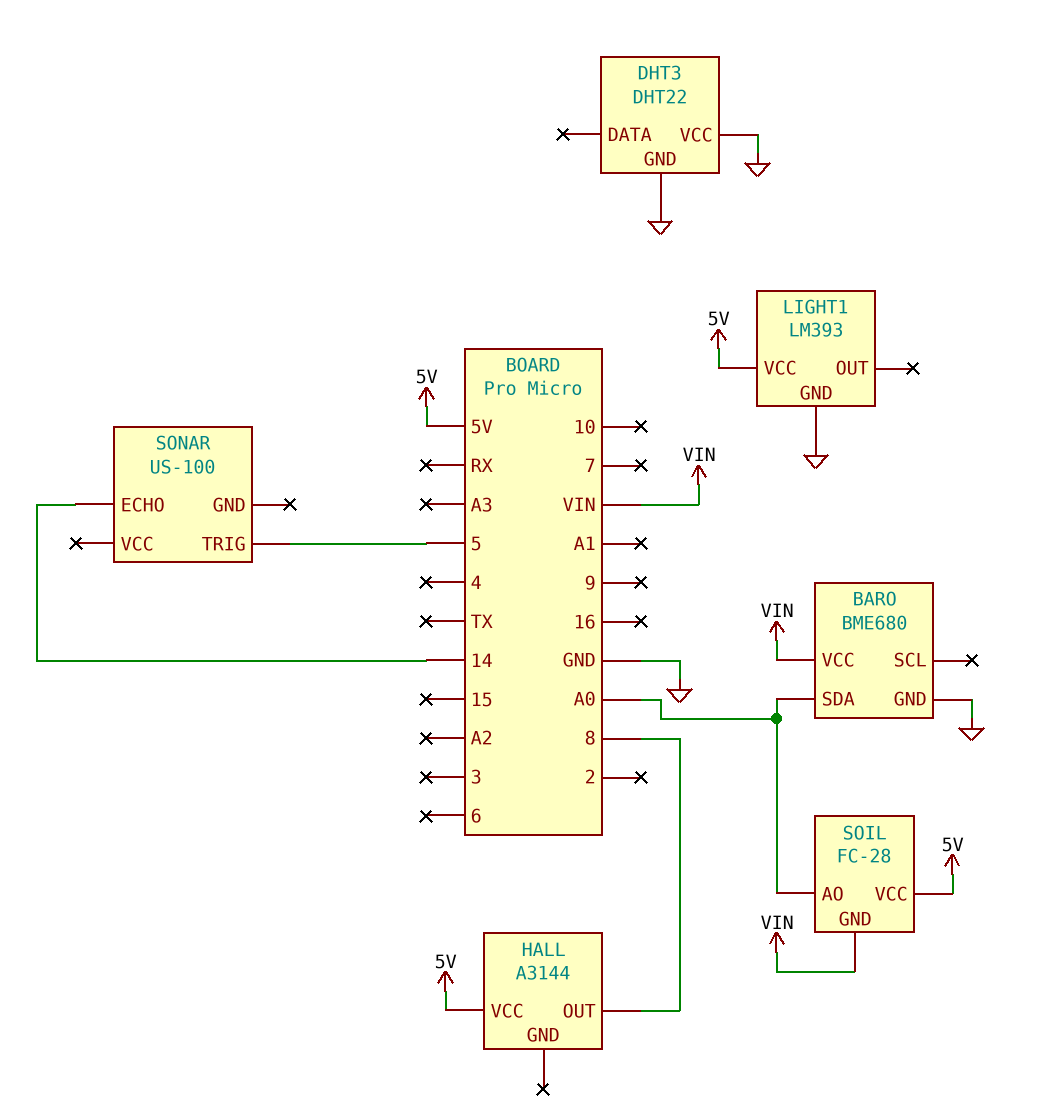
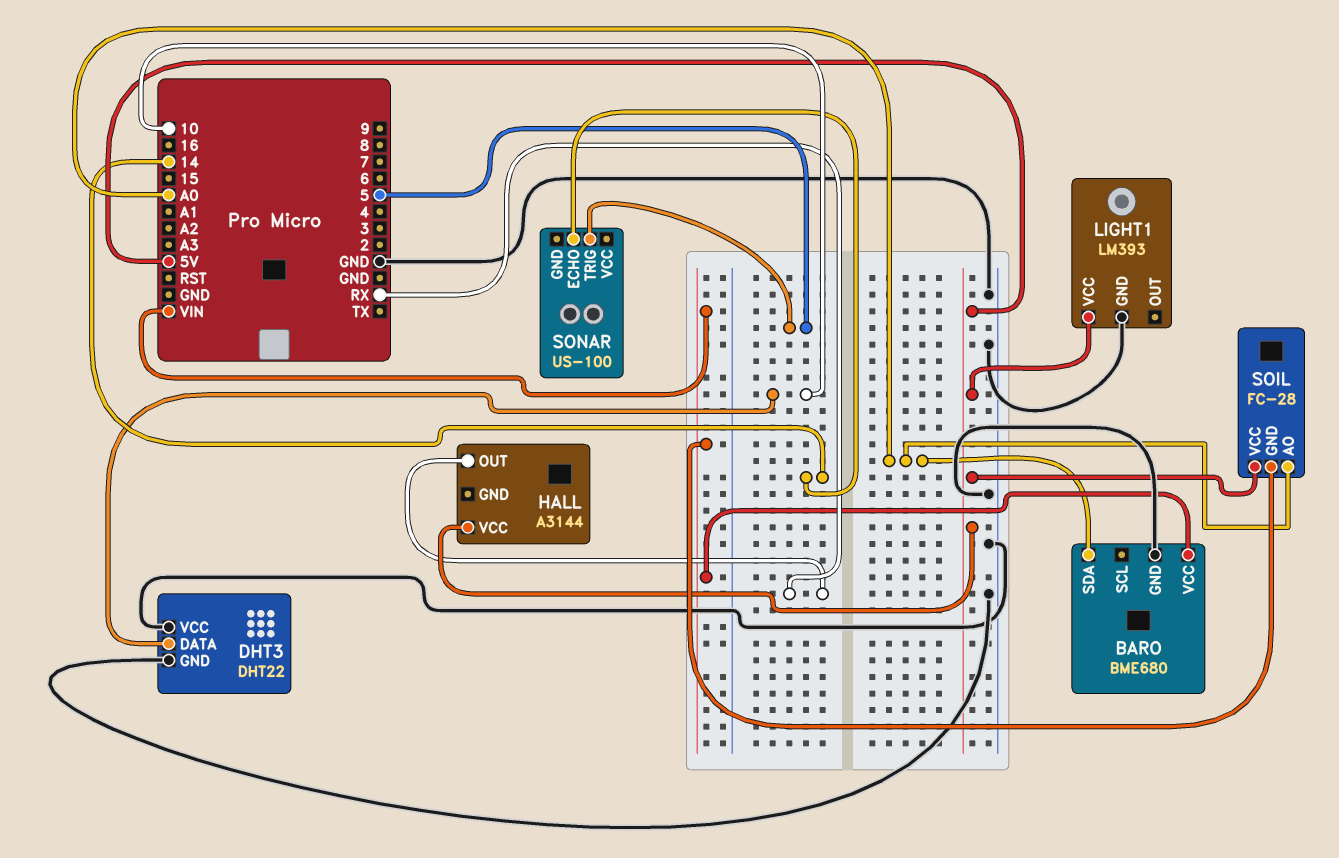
DHT3 pin DATA: none -> 10
HALL pin OUT: 8 -> RX

